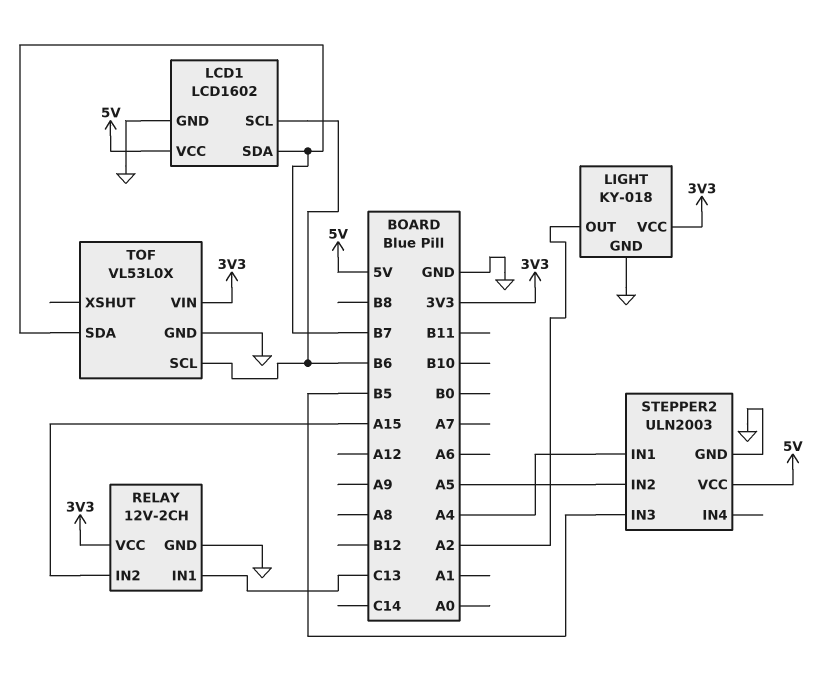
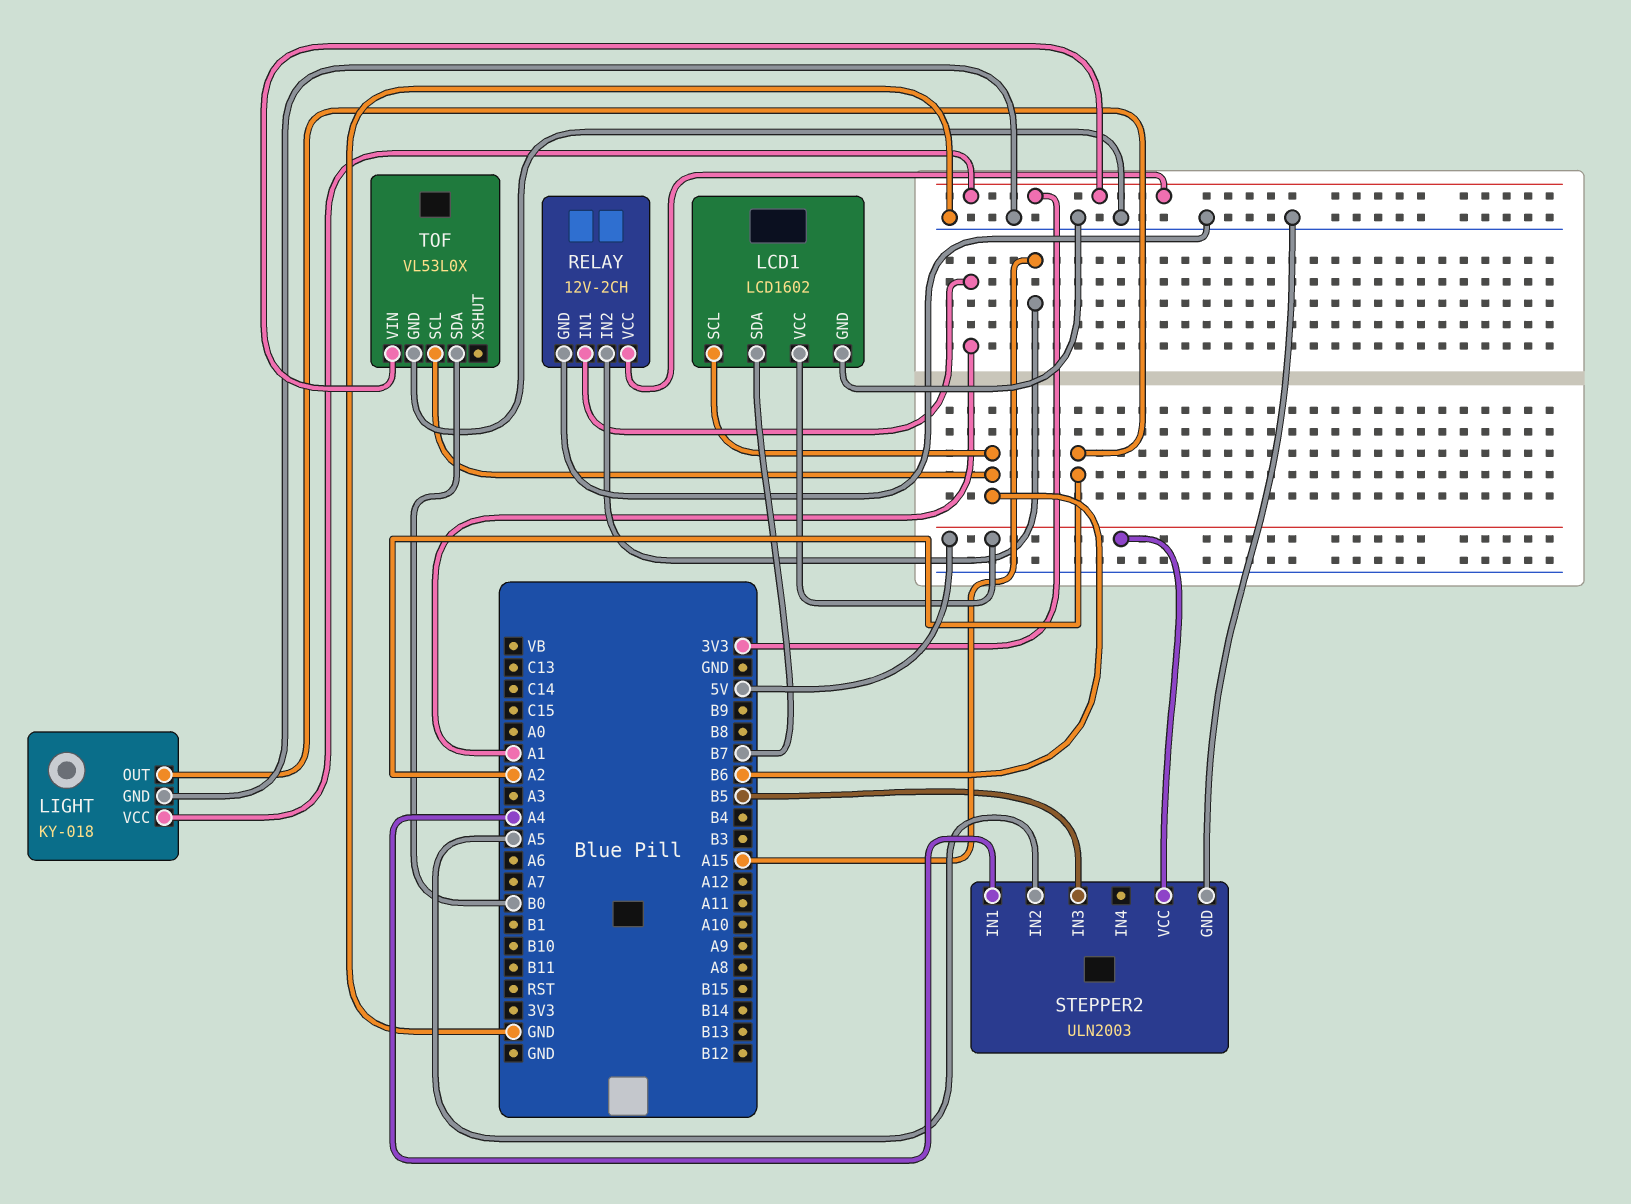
RELAY pin IN1: C13 -> A1
TOF pin SDA: B7 -> B0

